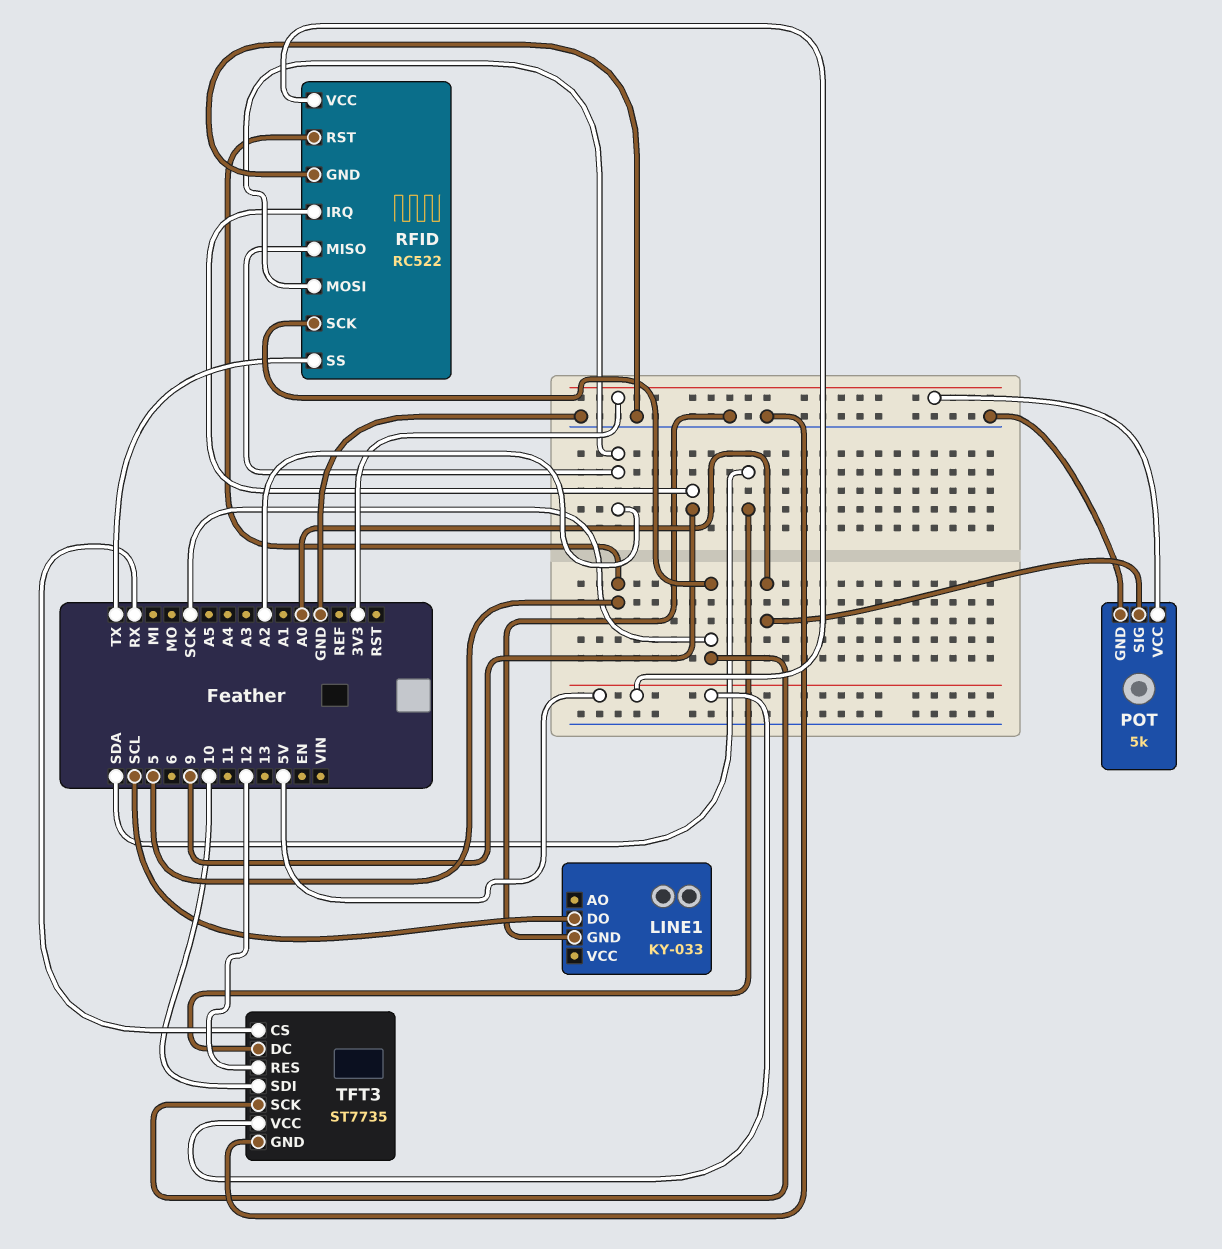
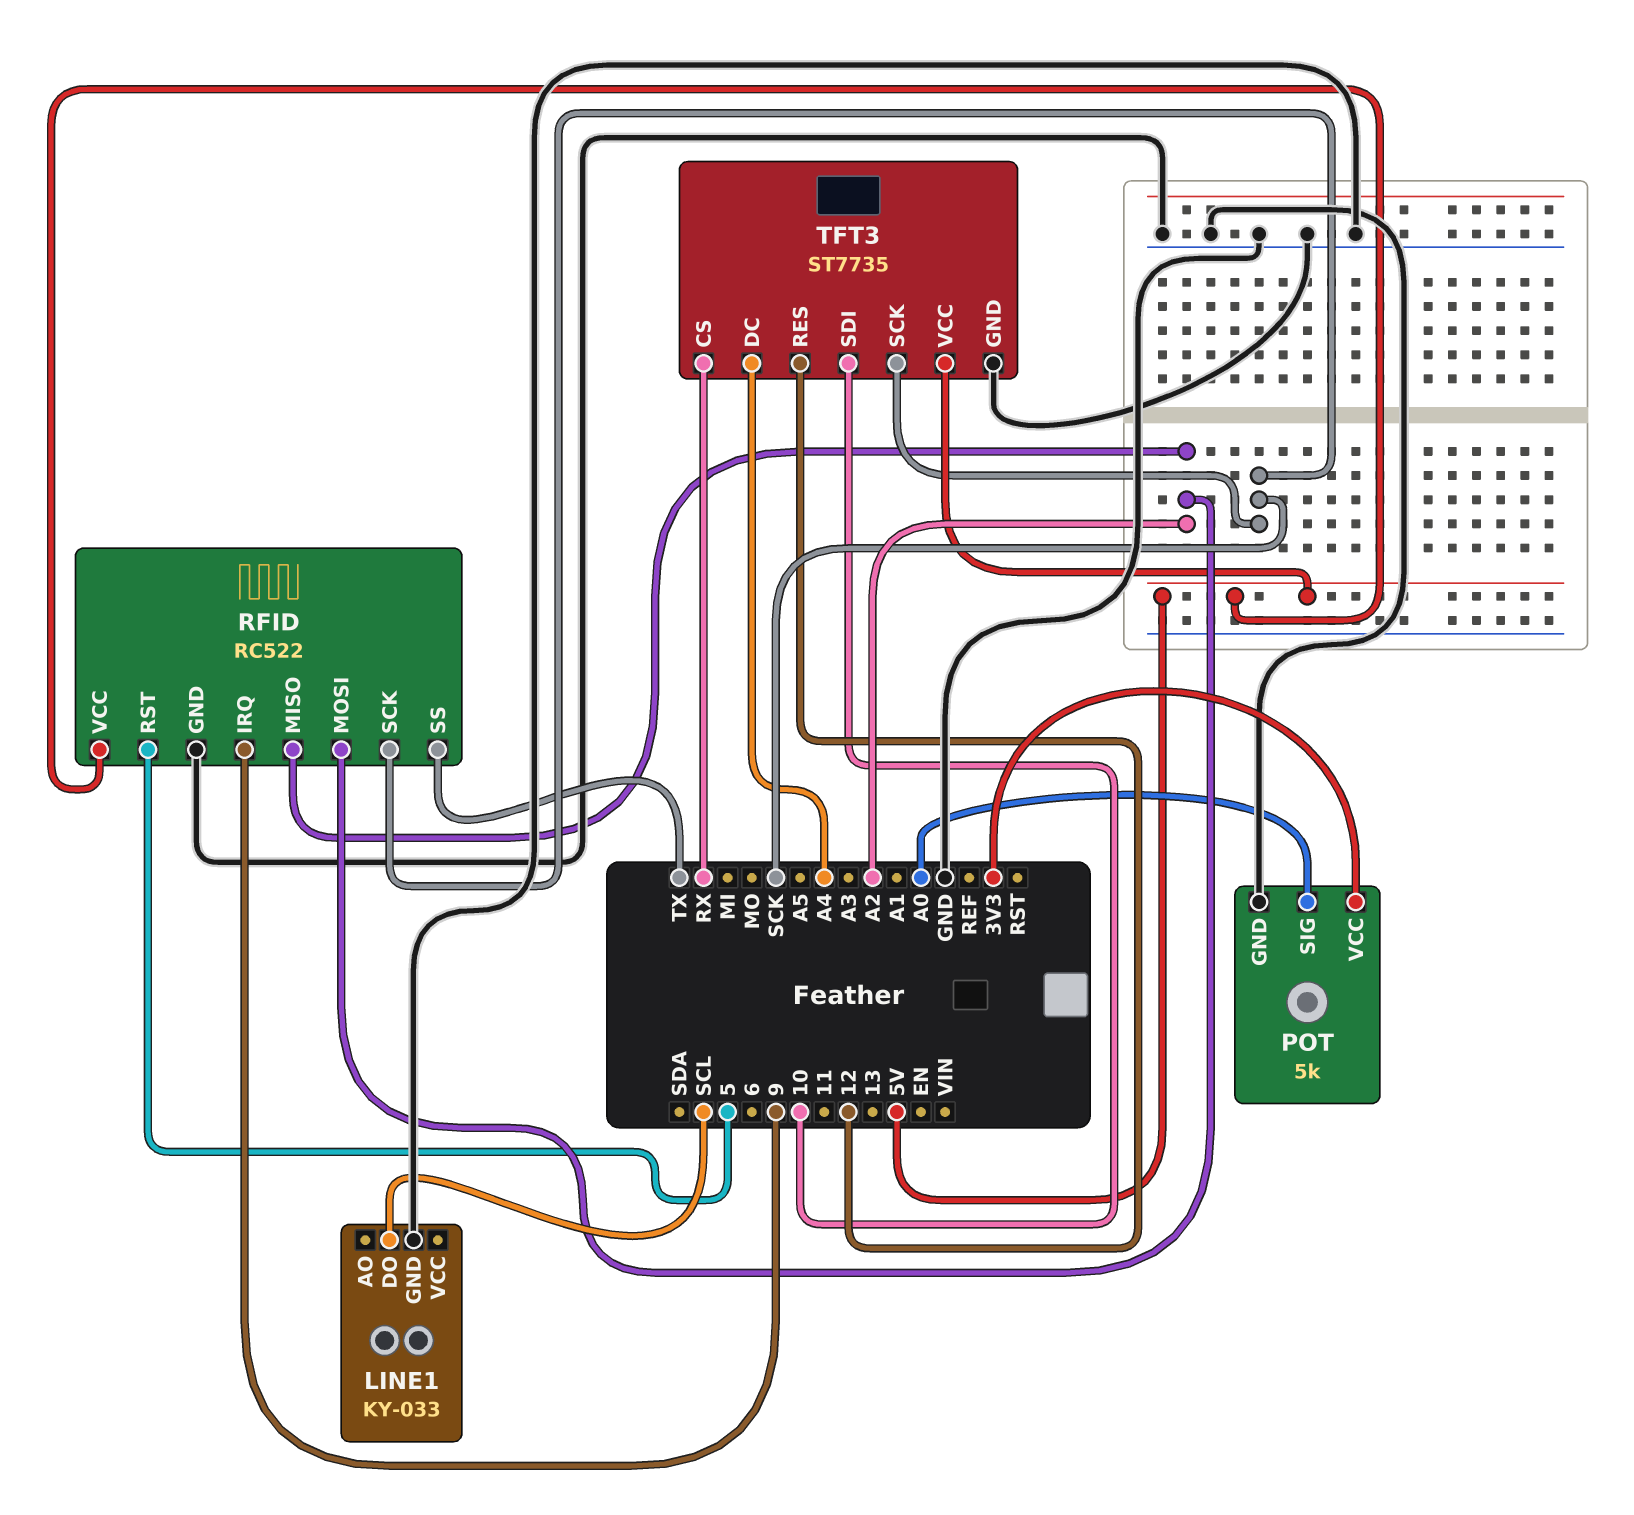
TFT3 pin DC: SDA -> A4

